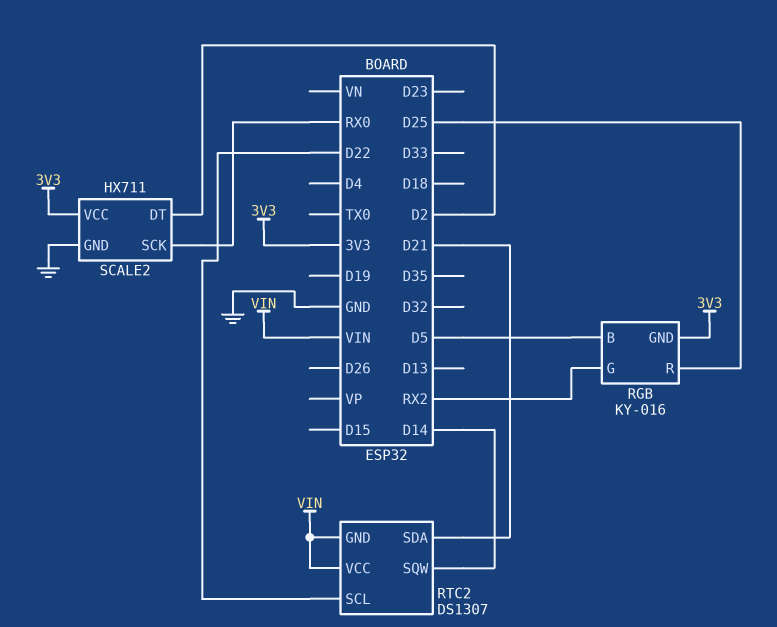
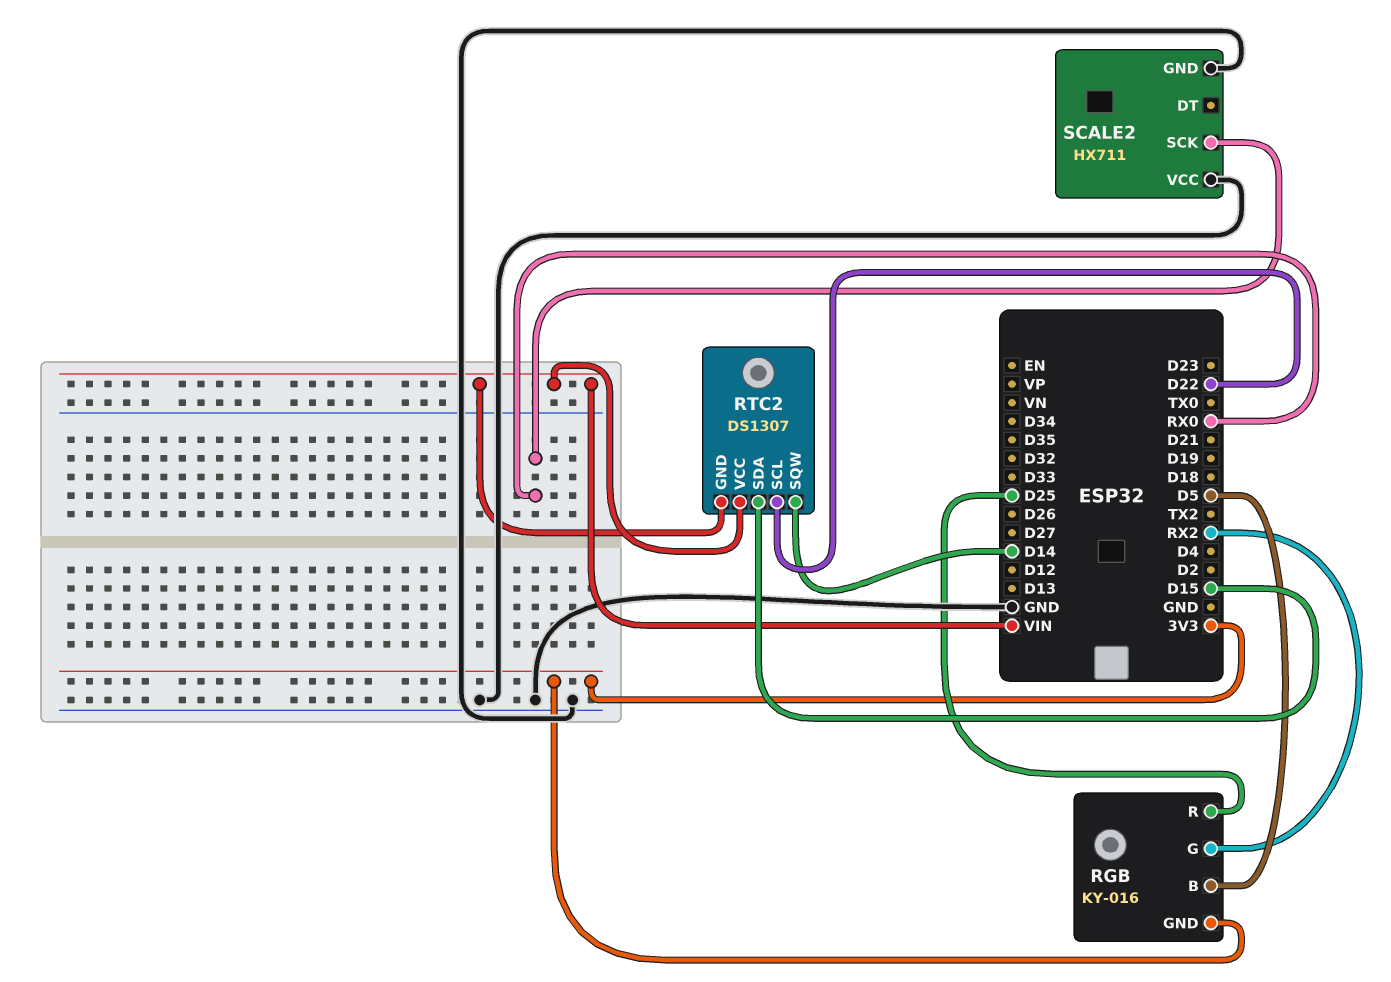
RTC2 pin SDA: D21 -> D15
SCALE2 pin DT: D2 -> none
SCALE2 pin VCC: 3V3 -> GND

